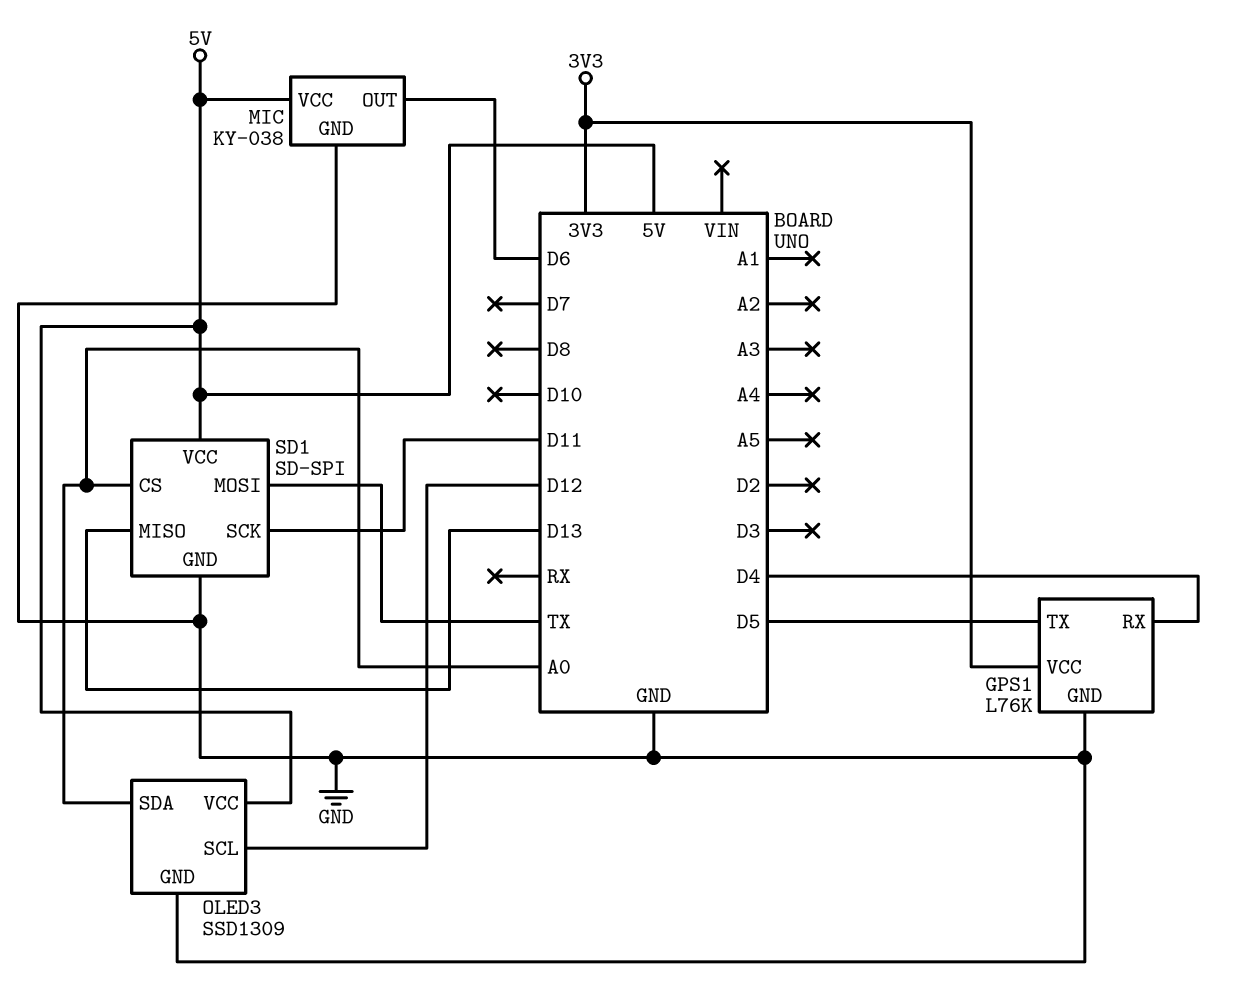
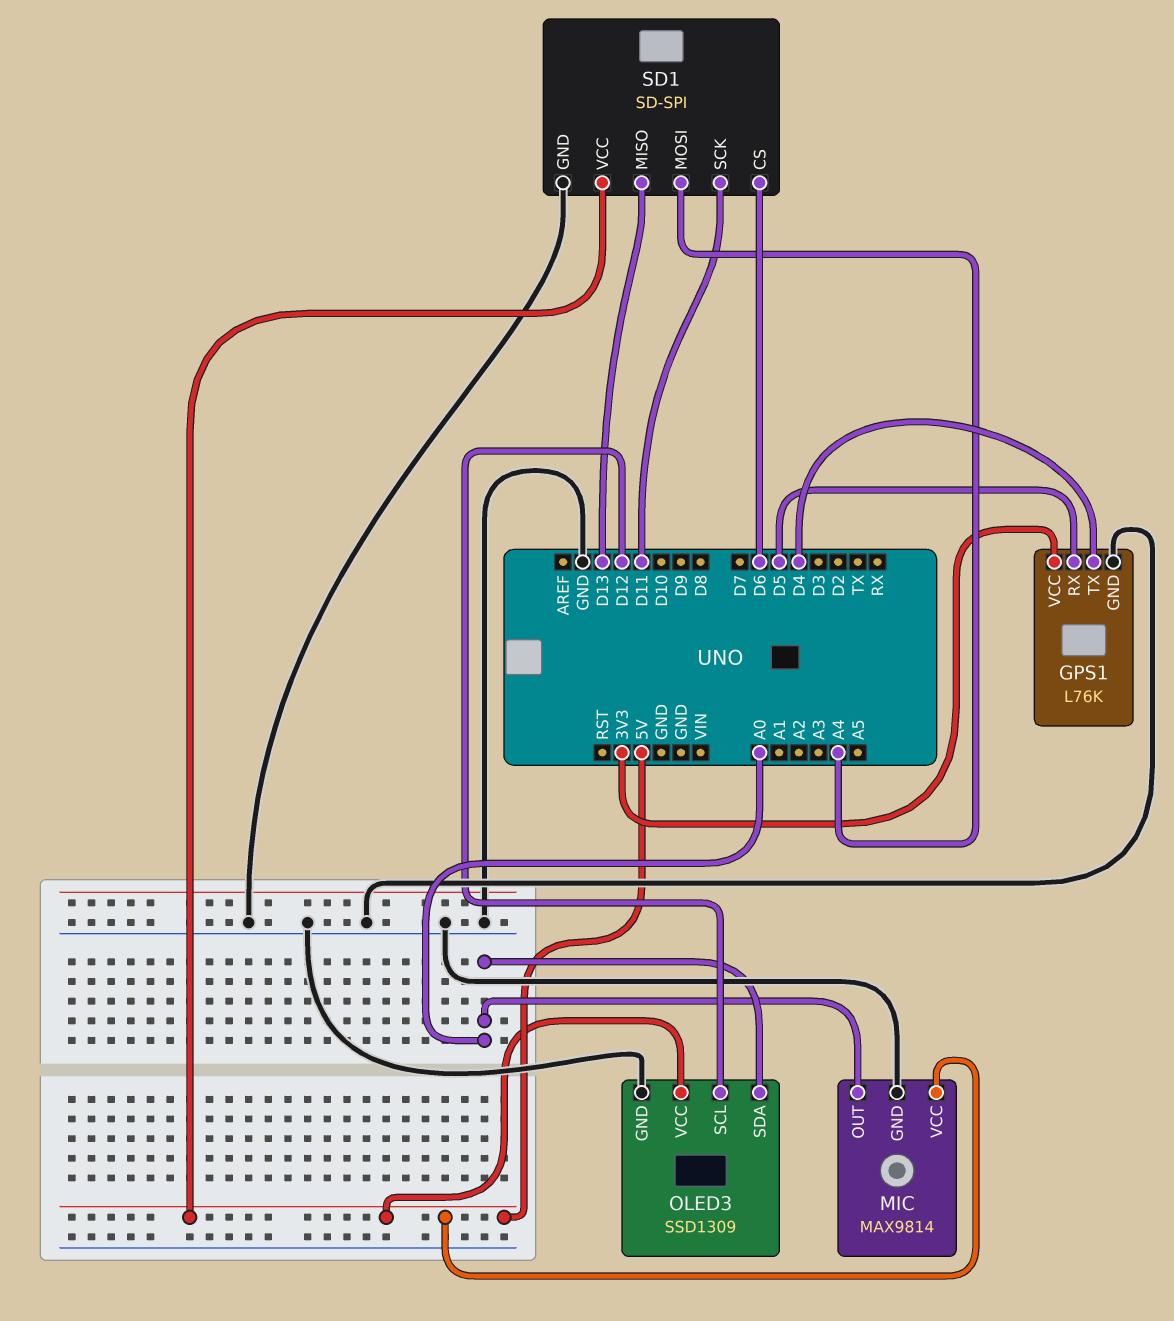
GPS1 pin RX: D4 -> D5
GPS1 pin TX: D5 -> D4
MIC: KY-038 -> MAX9814
MIC pin OUT: D6 -> A0
SD1 pin CS: A0 -> D6
SD1 pin MOSI: TX -> A4

